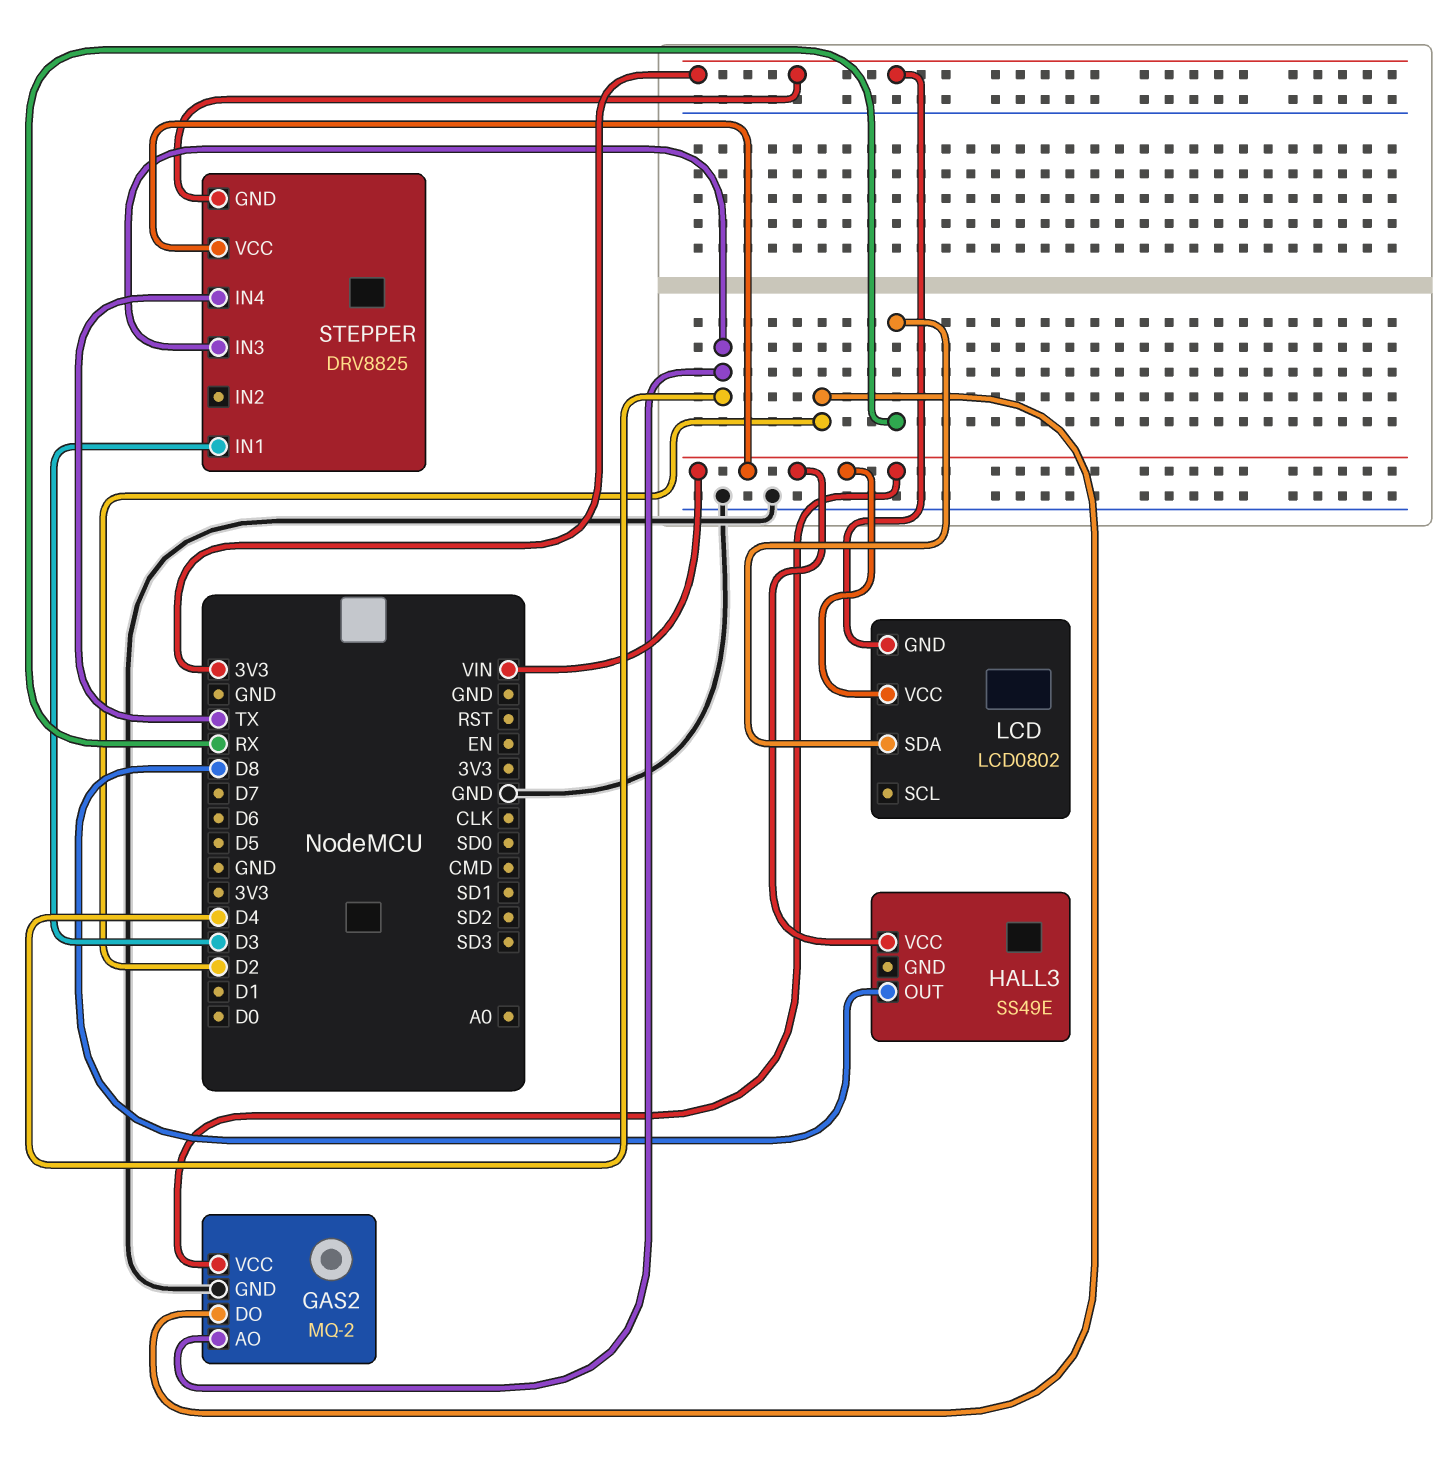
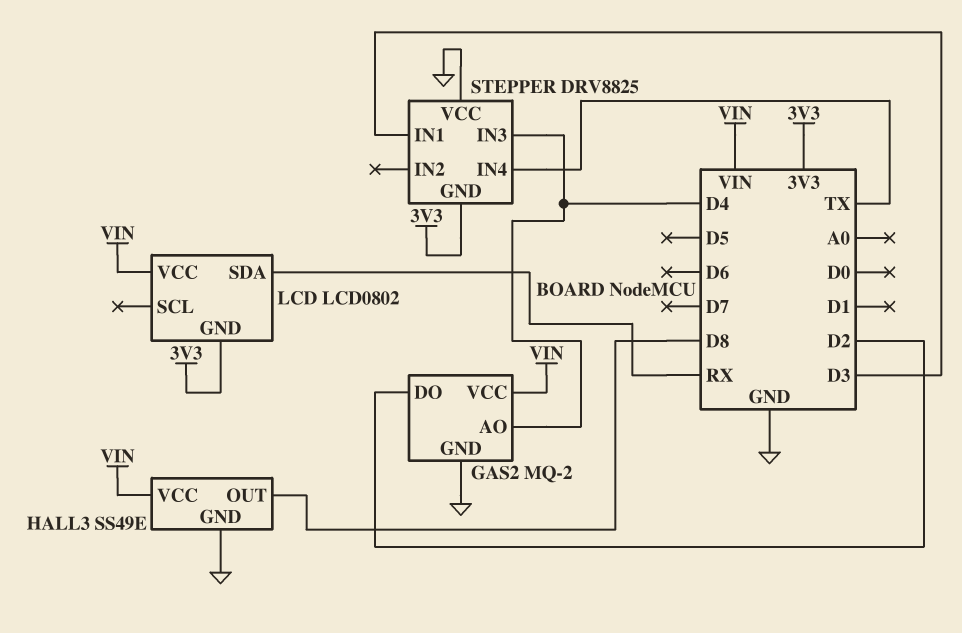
HALL3 pin GND: none -> GND
STEPPER pin VCC: VIN -> GND

